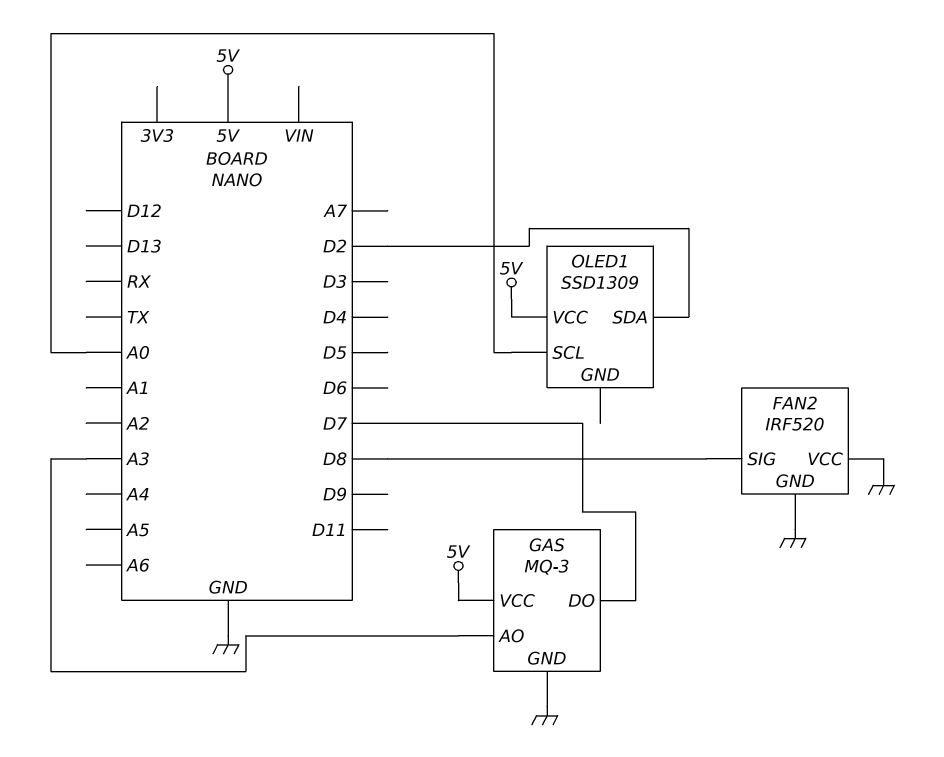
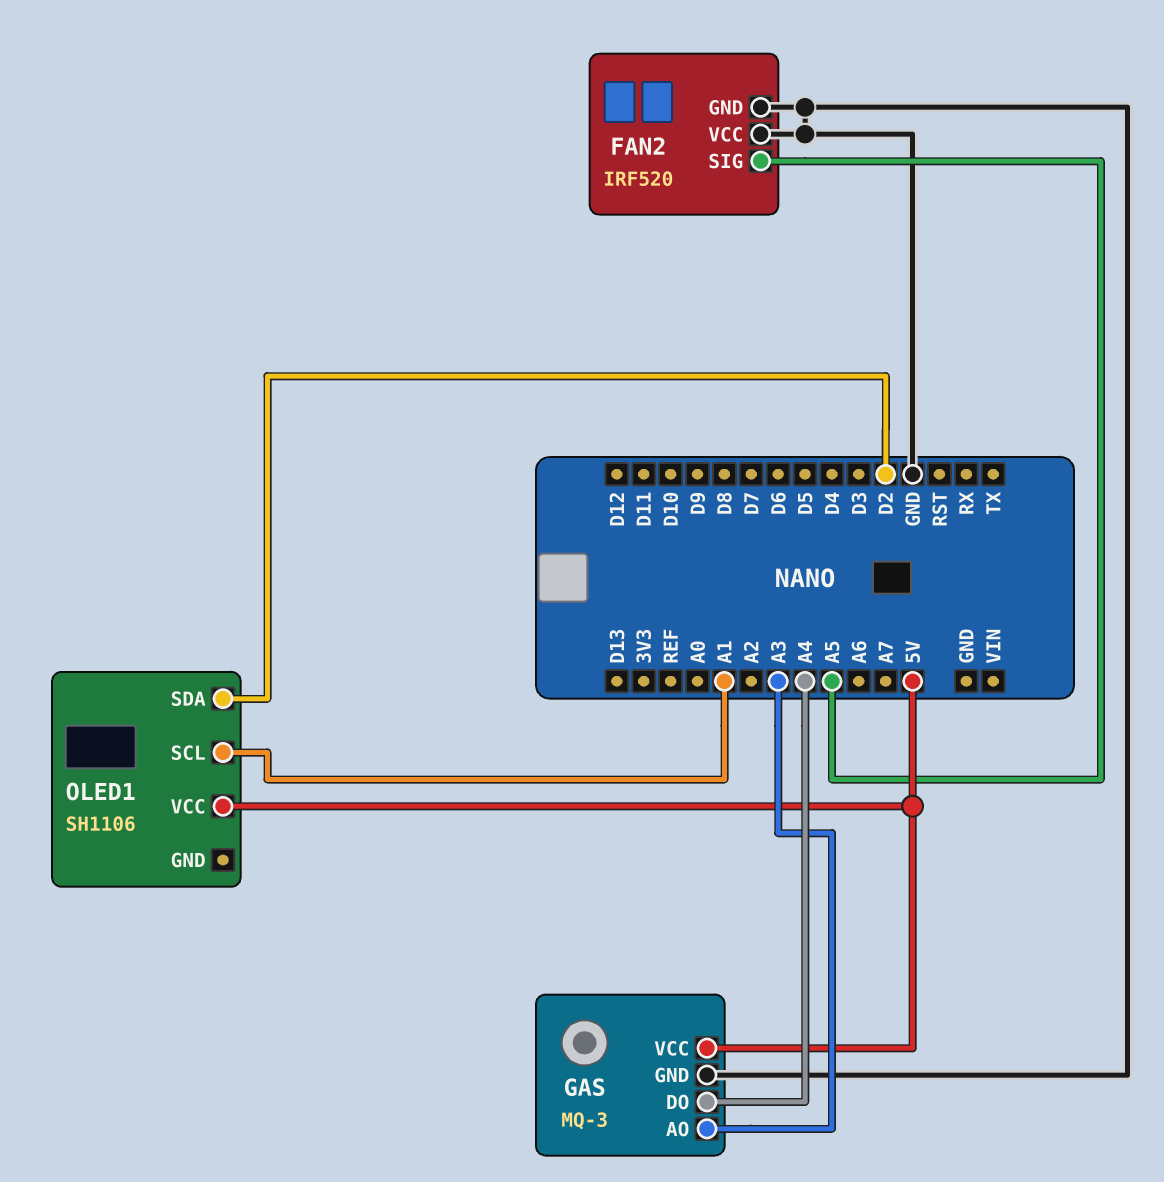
FAN2 pin SIG: D8 -> A5
GAS pin DO: D7 -> A4
OLED1: SSD1309 -> SH1106
OLED1 pin SCL: A0 -> A1

